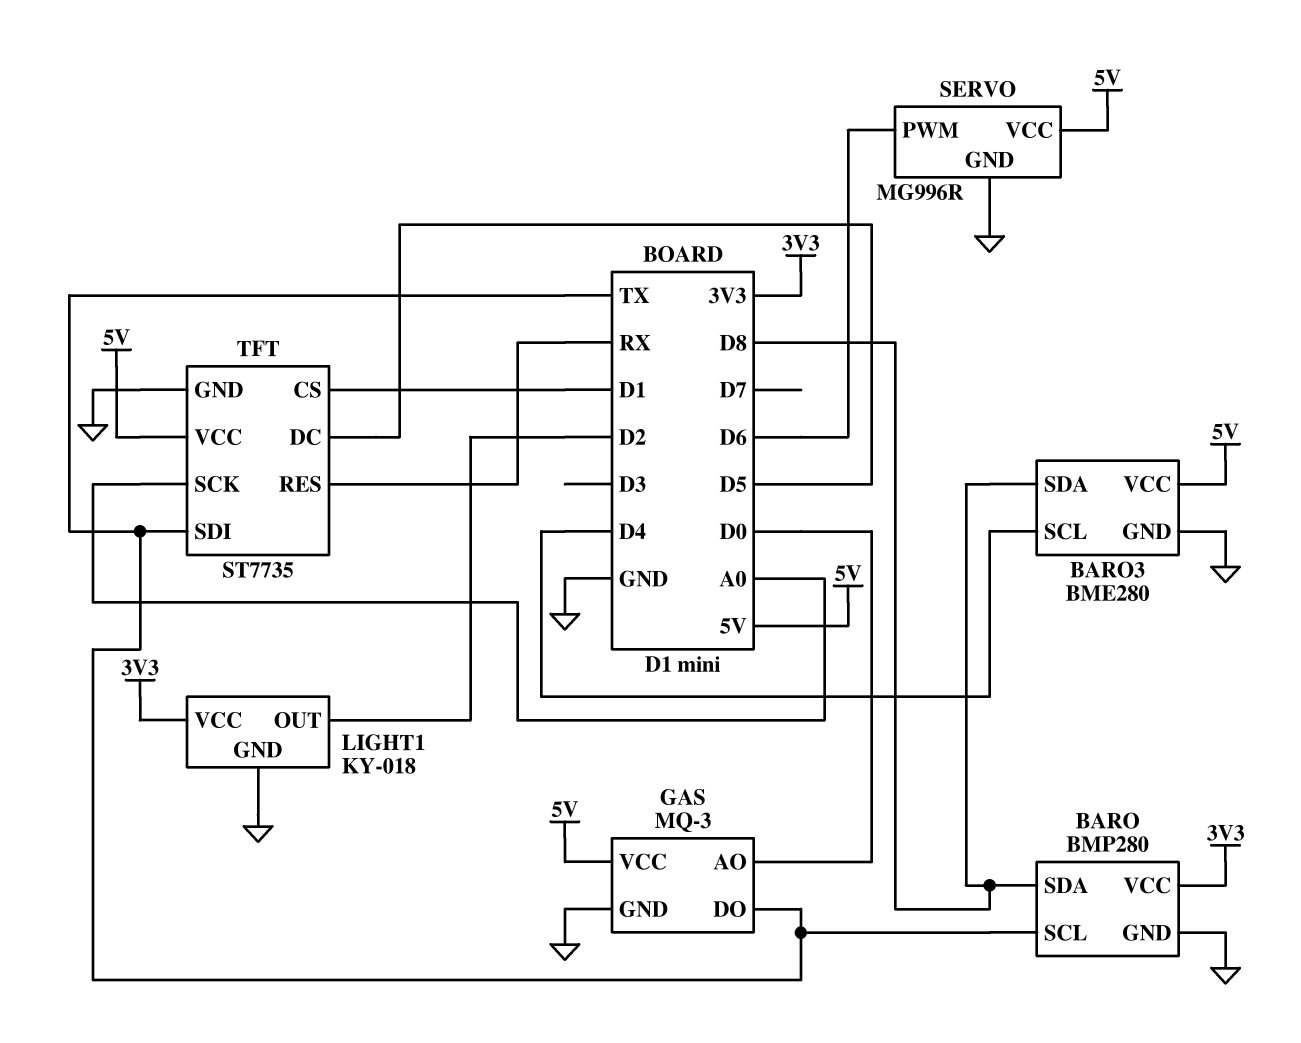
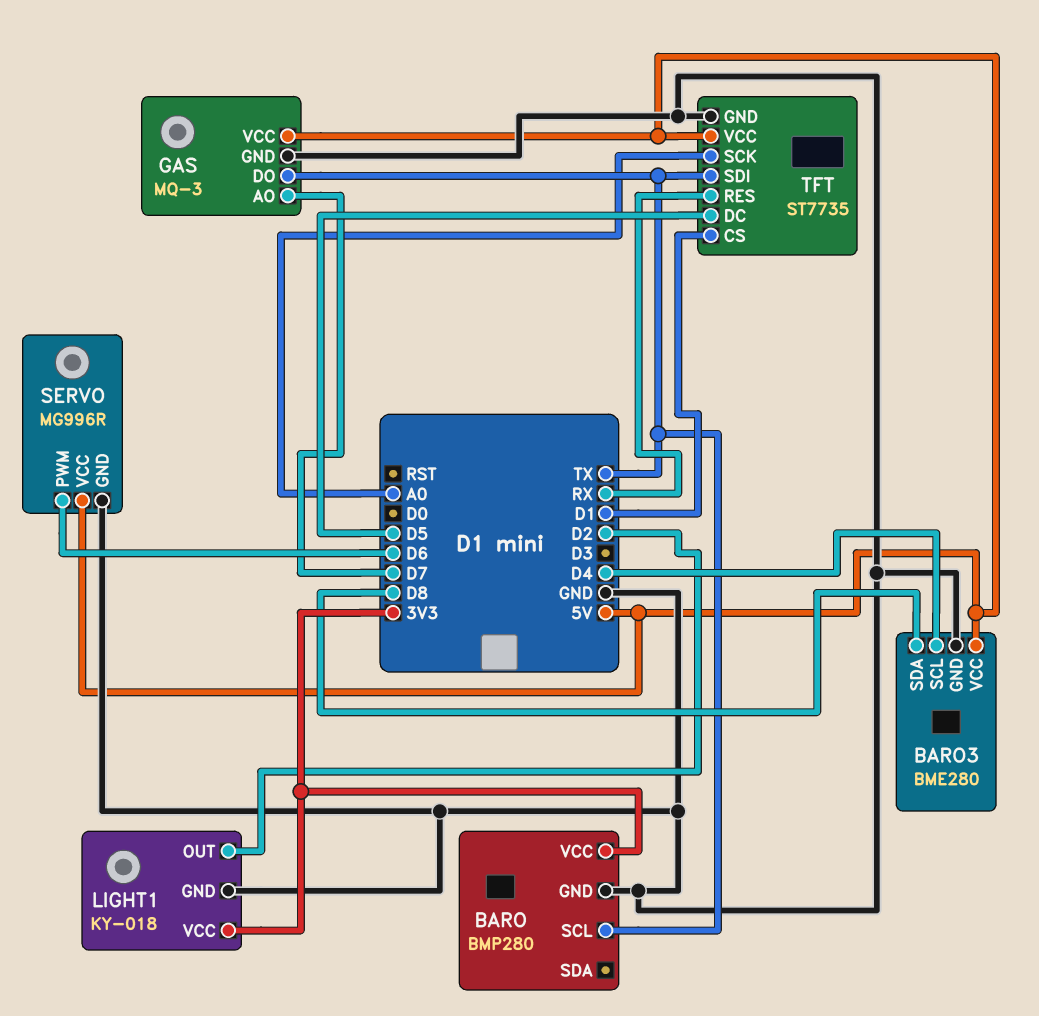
BARO pin SDA: D8 -> none
GAS pin AO: D0 -> D7

